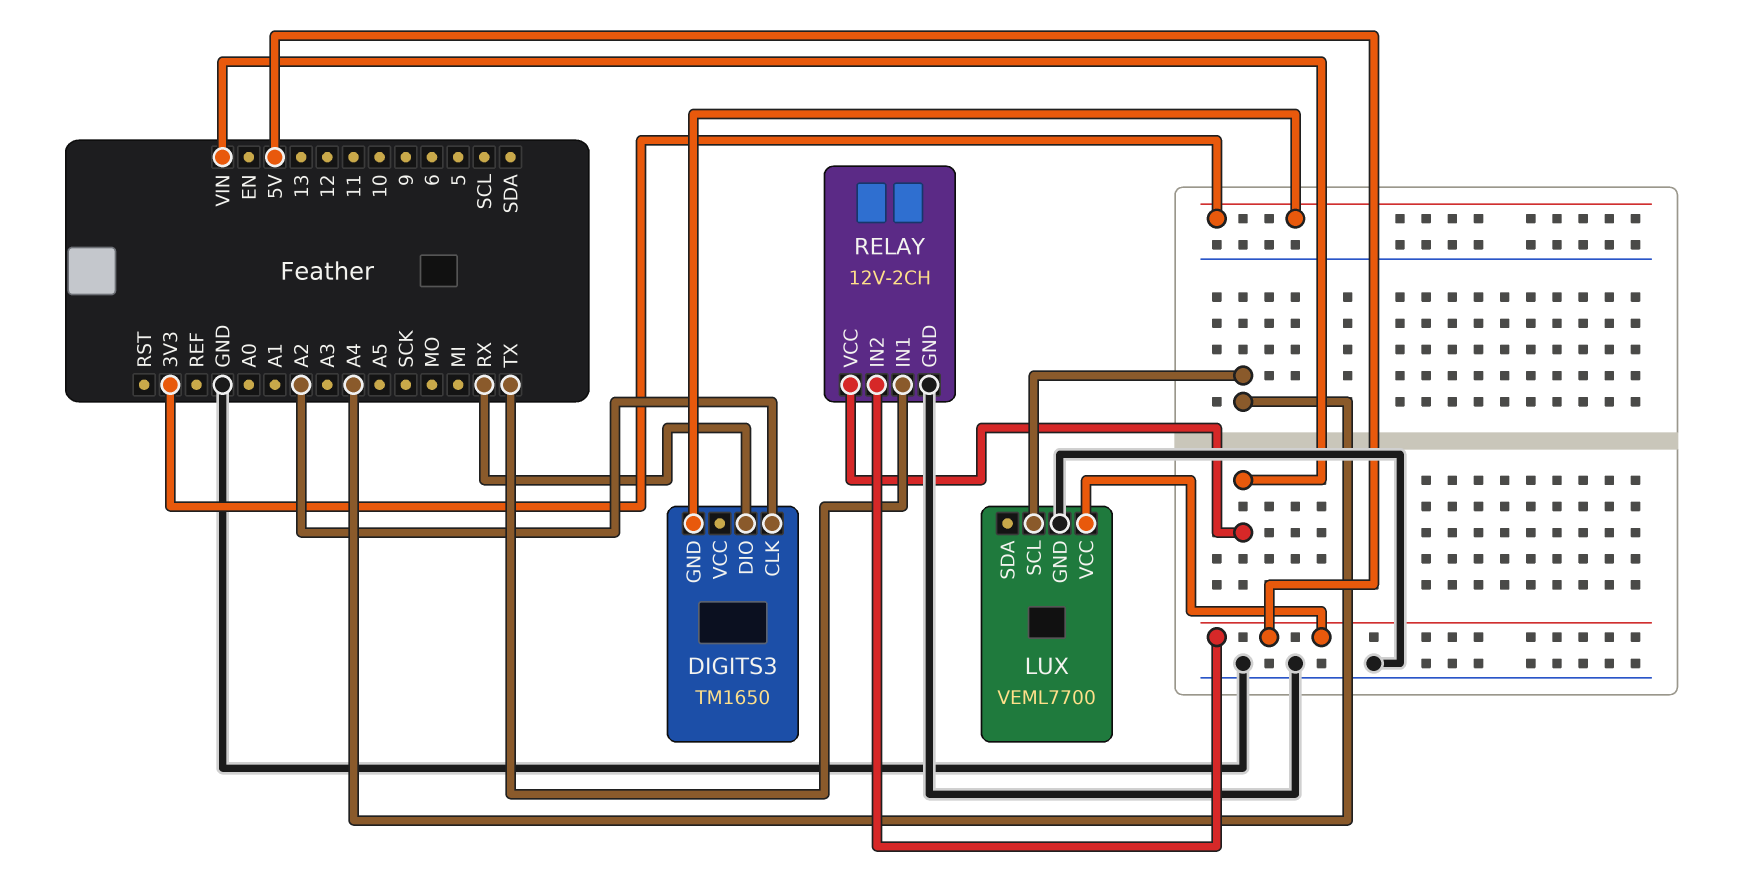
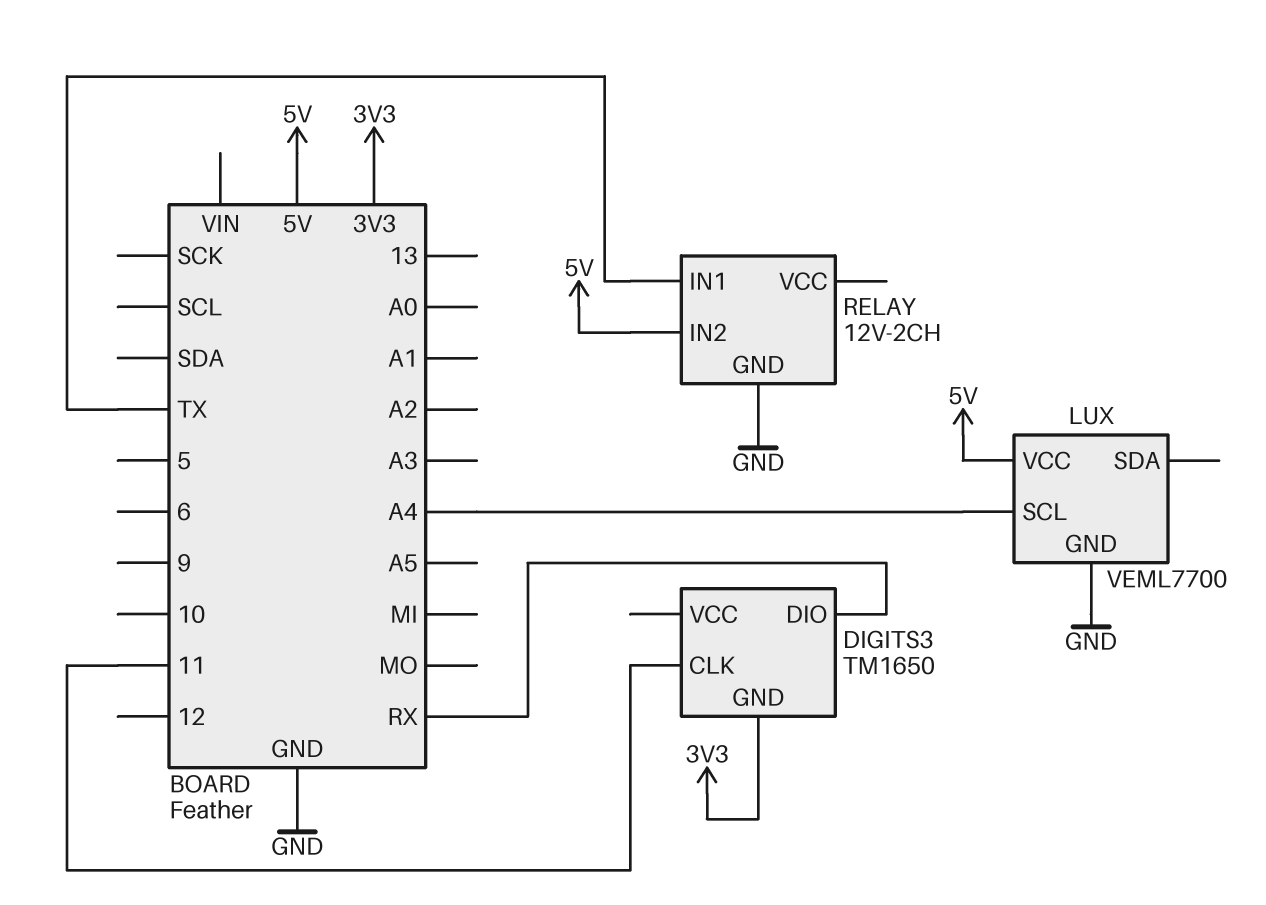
DIGITS3 pin CLK: A2 -> 11
RELAY pin VCC: VIN -> none

